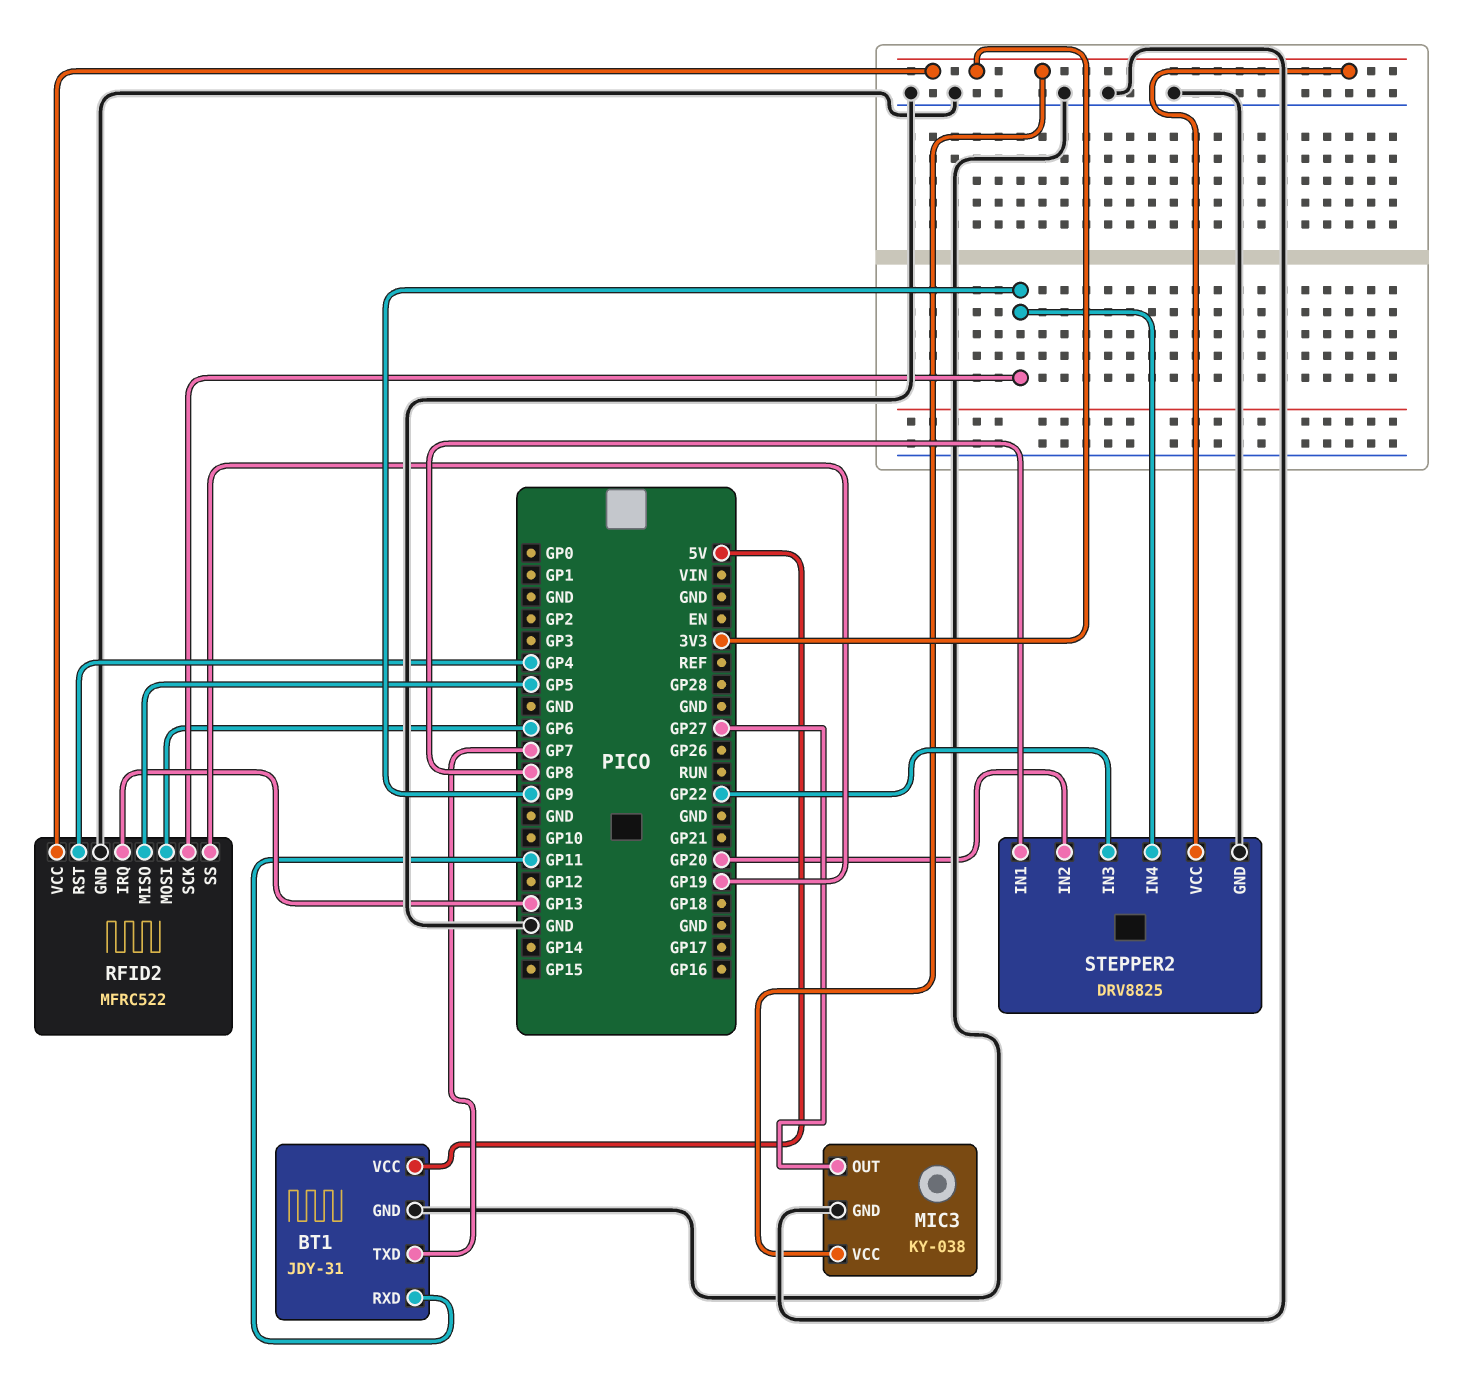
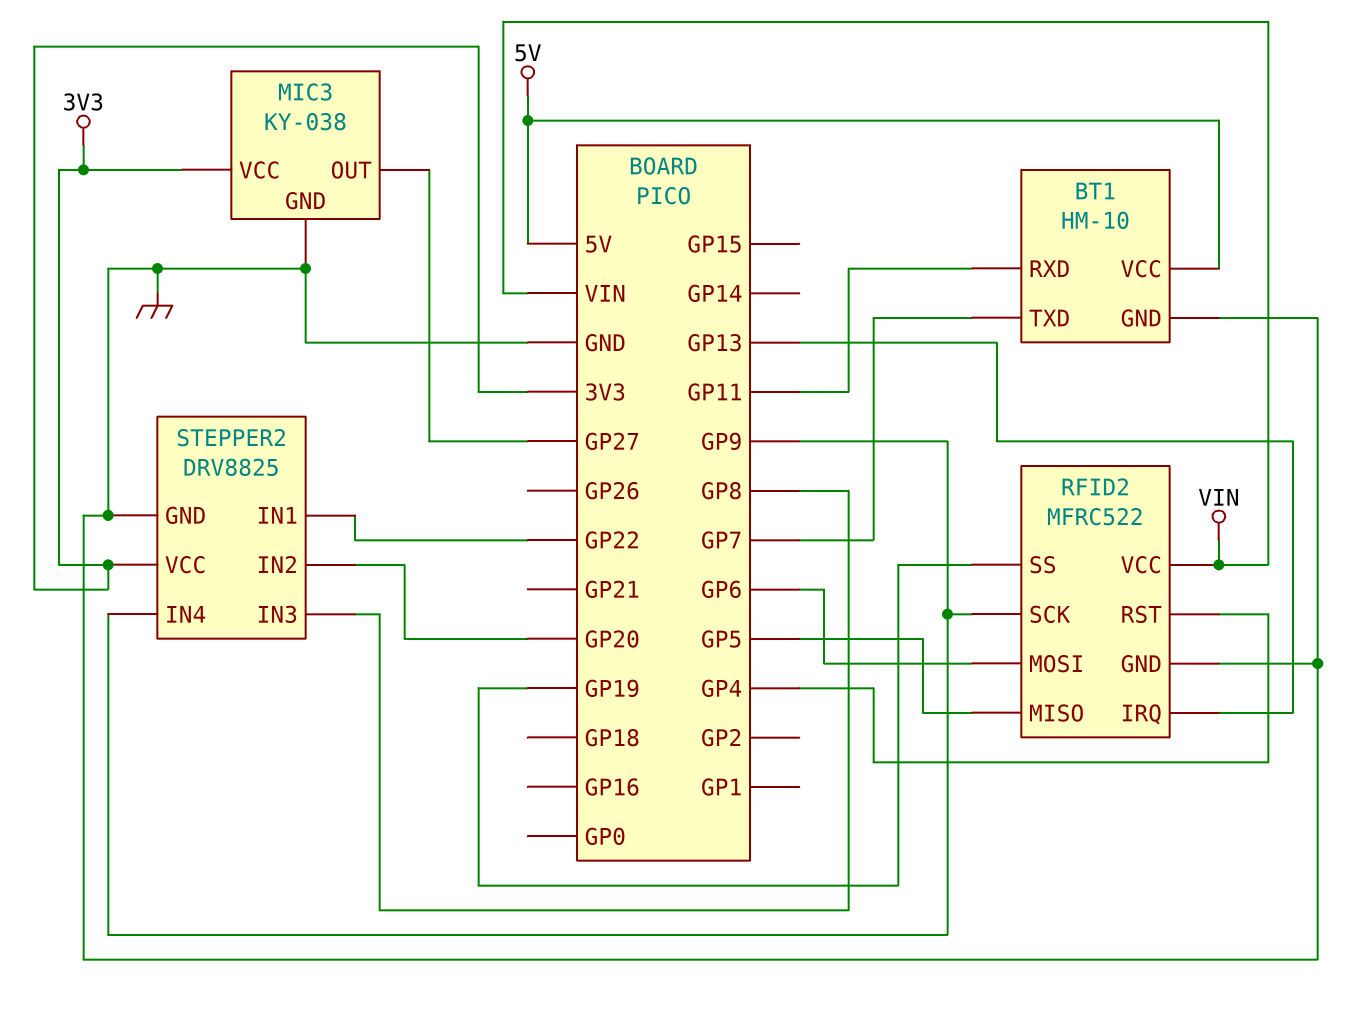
BT1: JDY-31 -> HM-10
RFID2 pin VCC: 3V3 -> VIN
STEPPER2 pin IN1: GP8 -> GP22
STEPPER2 pin IN3: GP22 -> GP8

